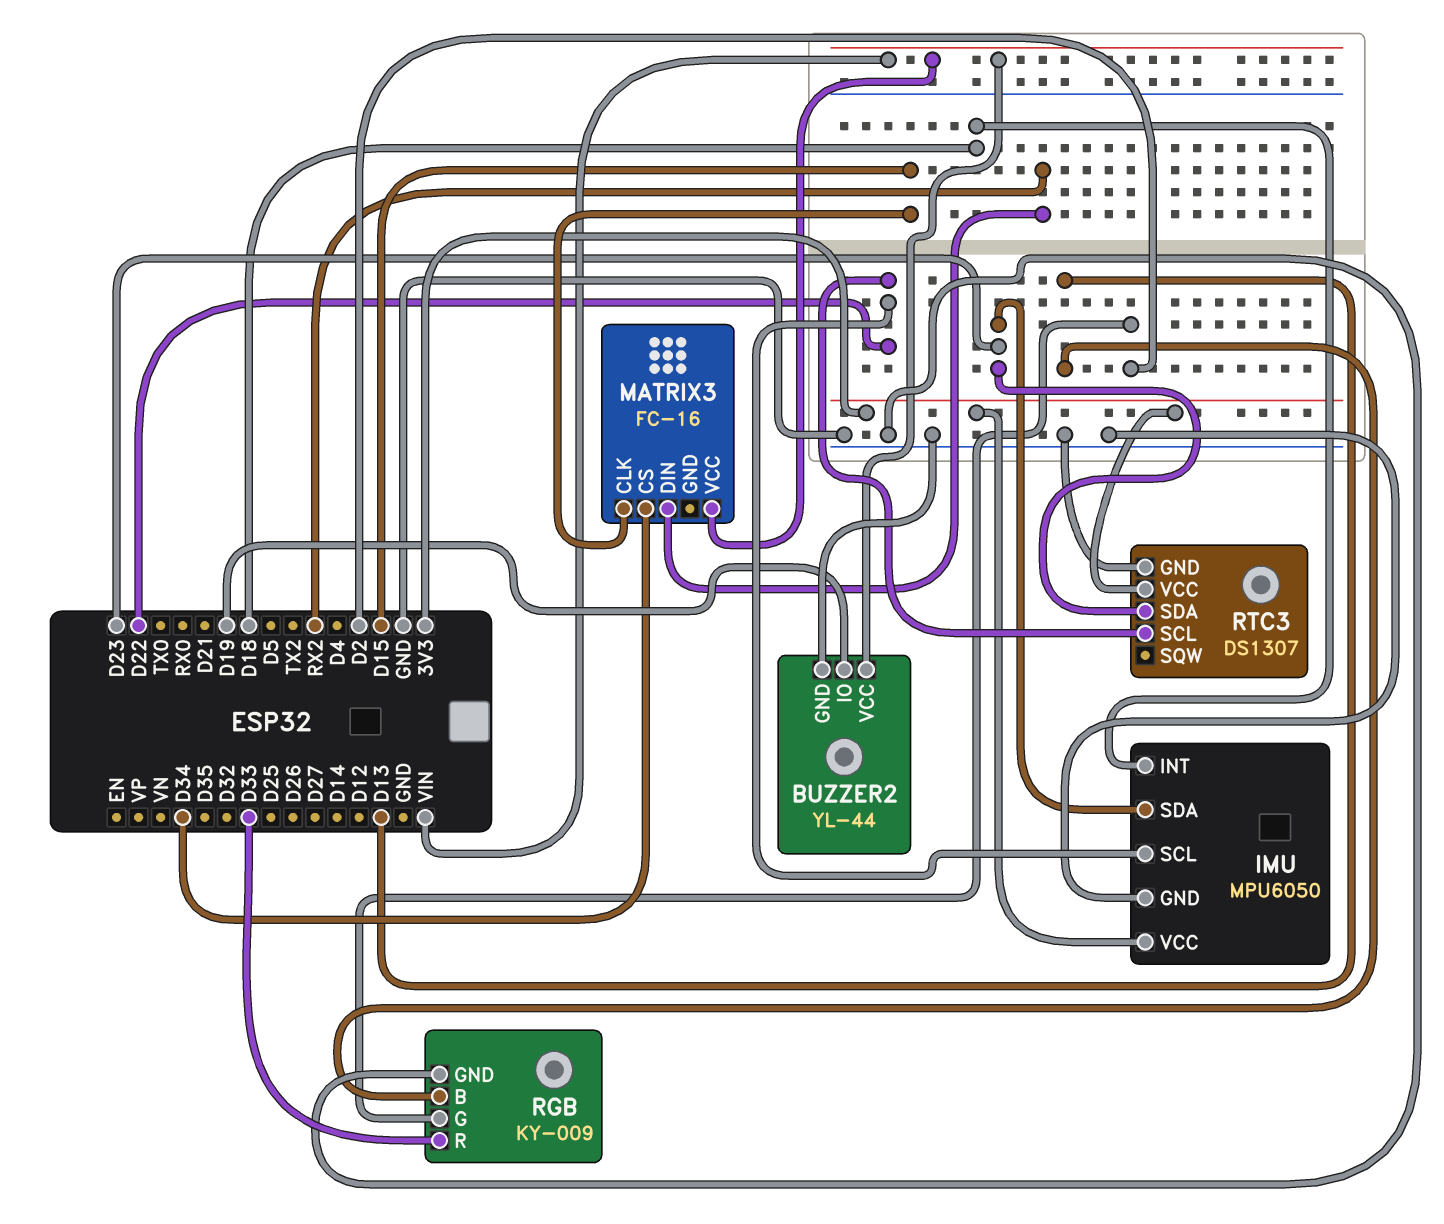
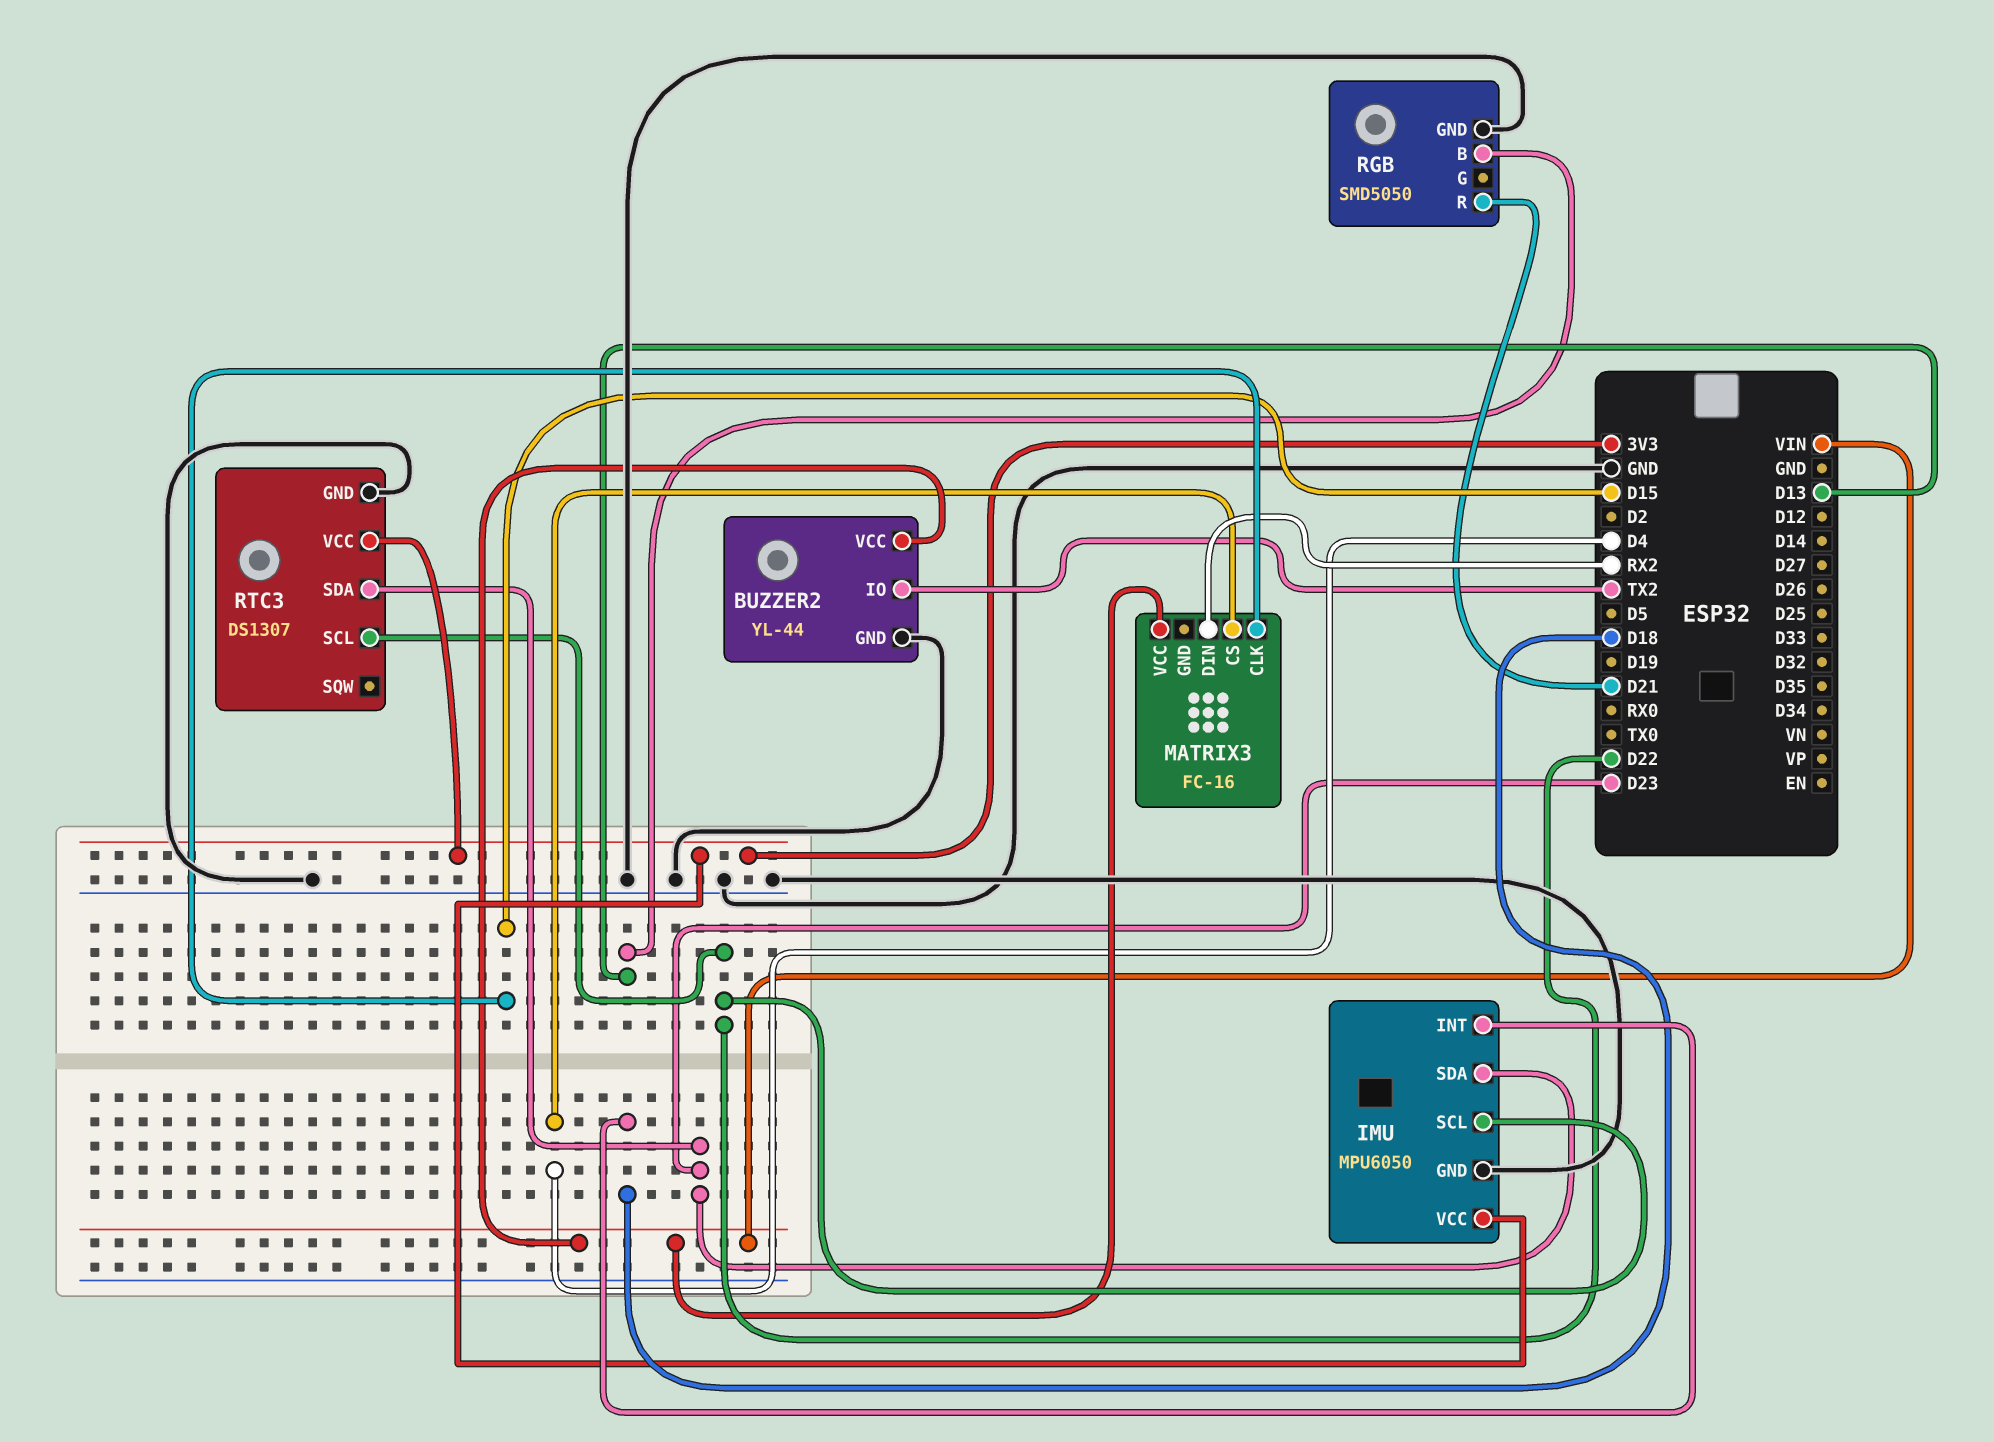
BUZZER2 pin IO: D19 -> TX2
MATRIX3 pin CS: D34 -> D4
RGB: KY-009 -> SMD5050
RGB pin G: D2 -> none
RGB pin R: D33 -> D21

